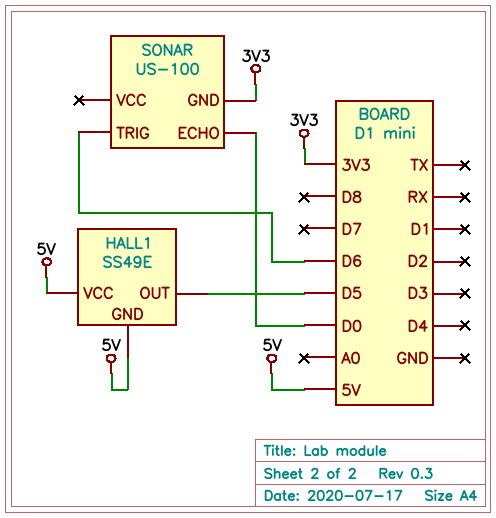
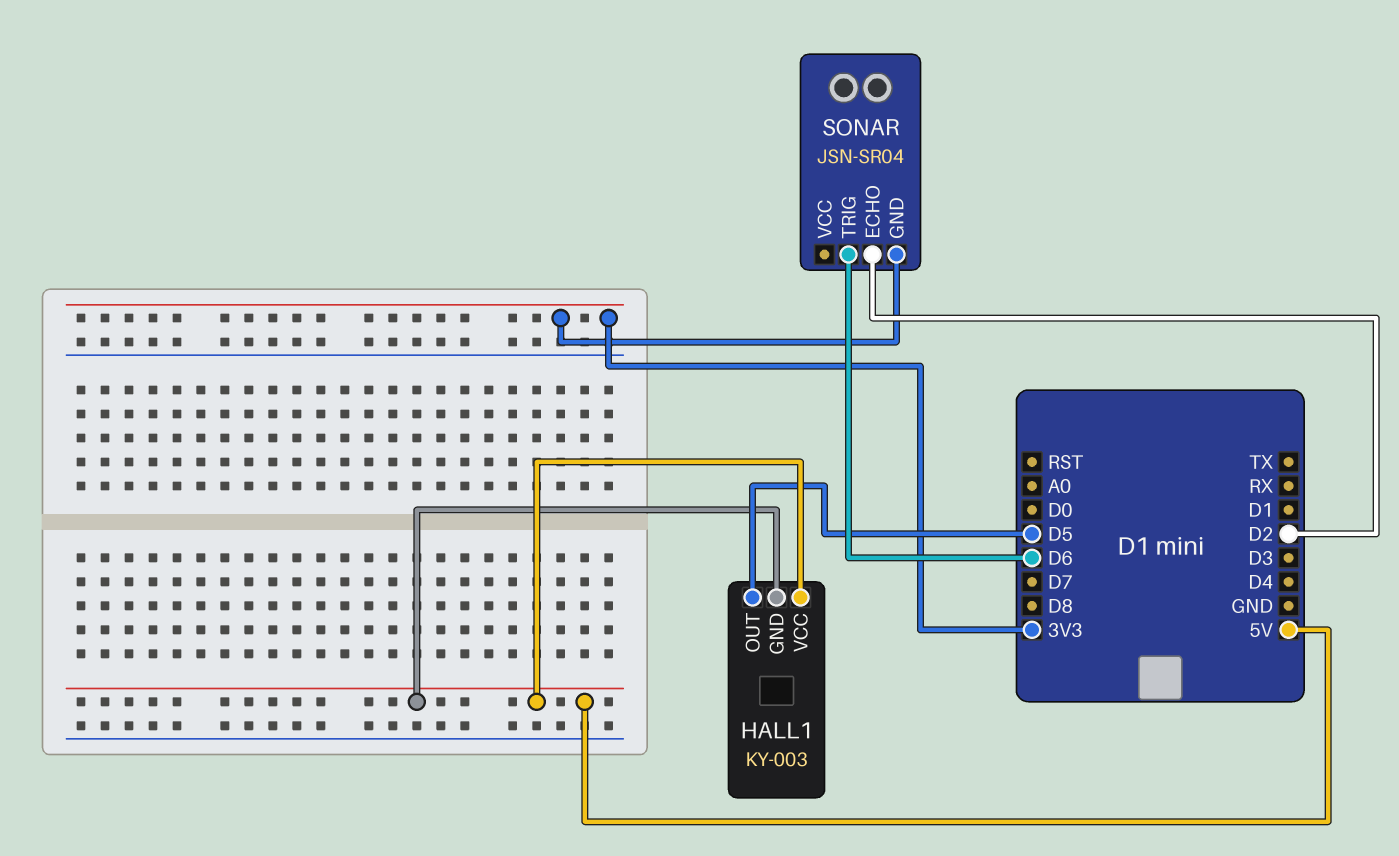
HALL1: SS49E -> KY-003
SONAR: US-100 -> JSN-SR04
SONAR pin ECHO: D0 -> D2

